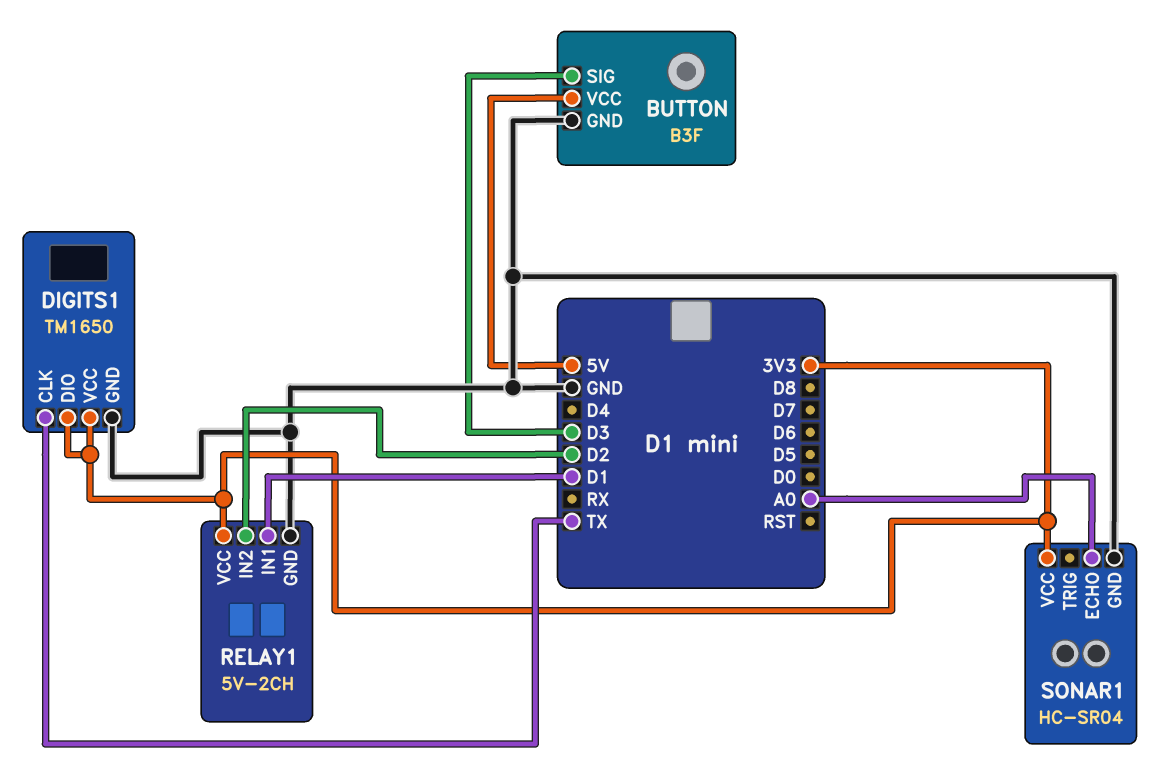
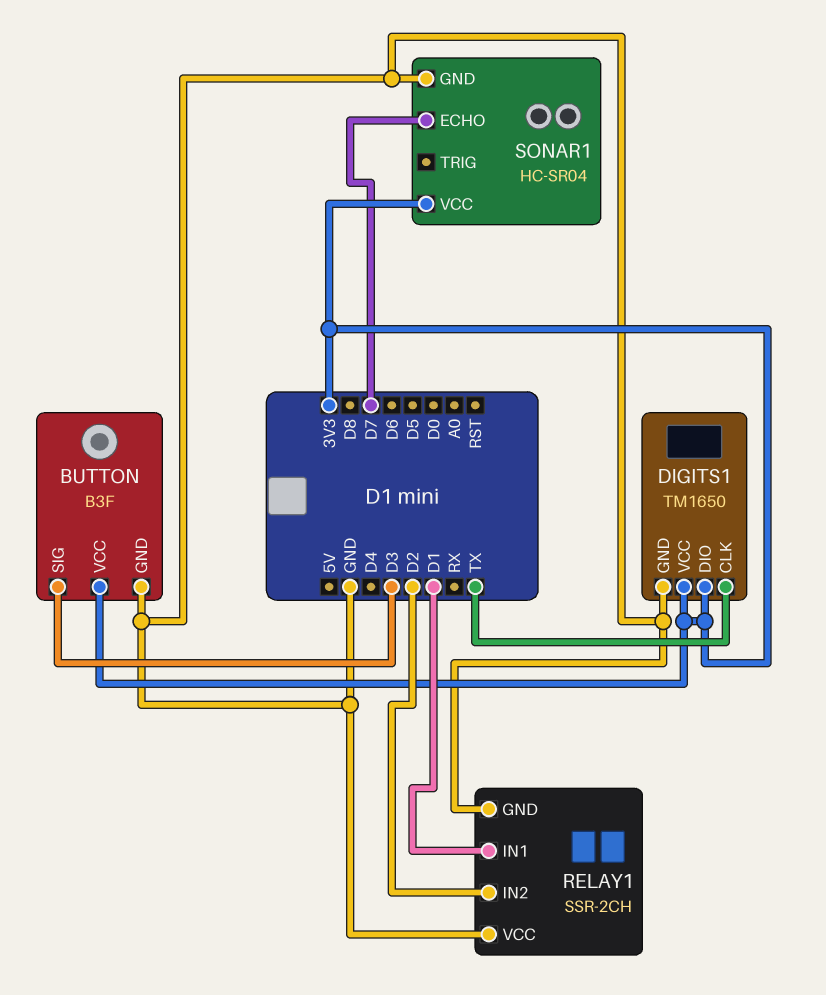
BUTTON pin VCC: 5V -> 3V3
RELAY1: 5V-2CH -> SSR-2CH
RELAY1 pin VCC: 3V3 -> GND
SONAR1 pin ECHO: A0 -> D7

